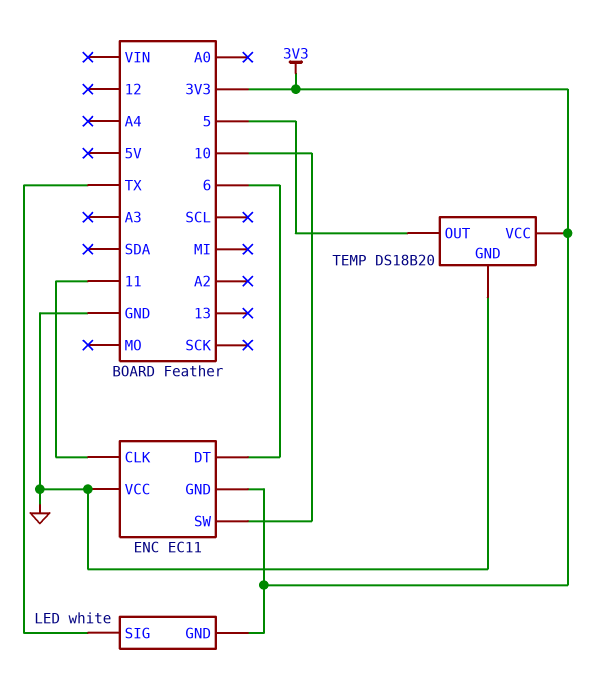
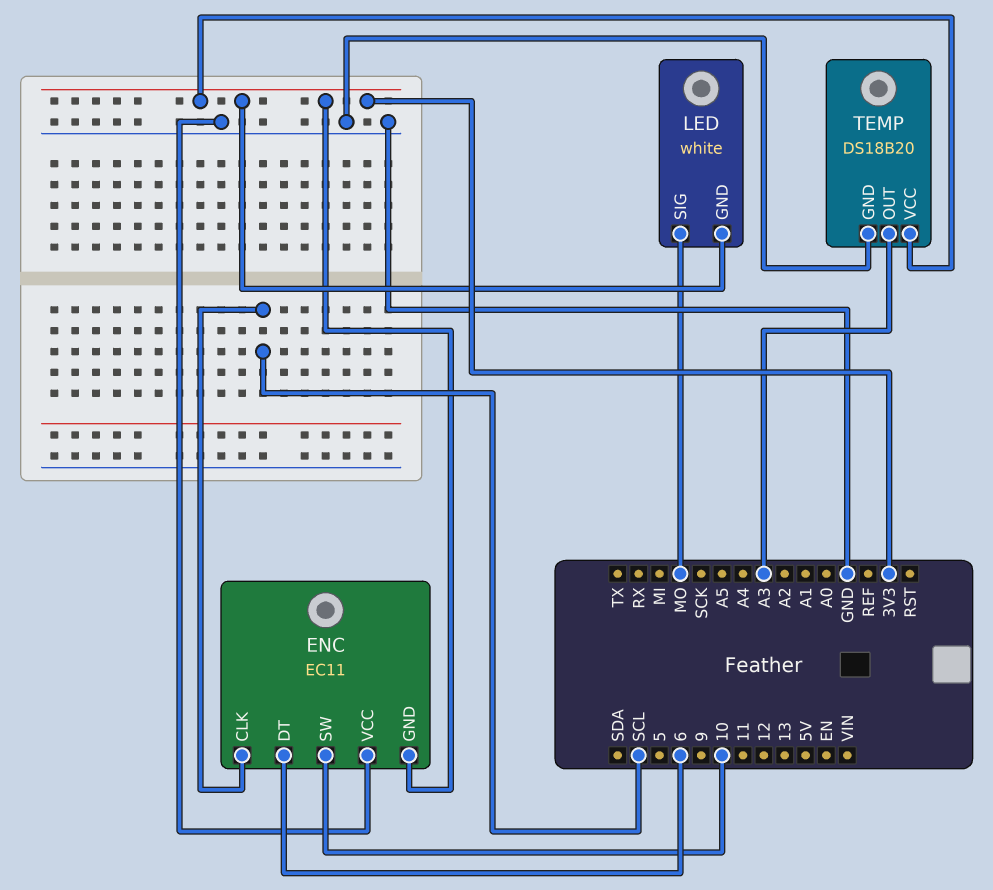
ENC pin CLK: 11 -> SCL
LED pin SIG: TX -> MO
TEMP pin OUT: 5 -> A3

